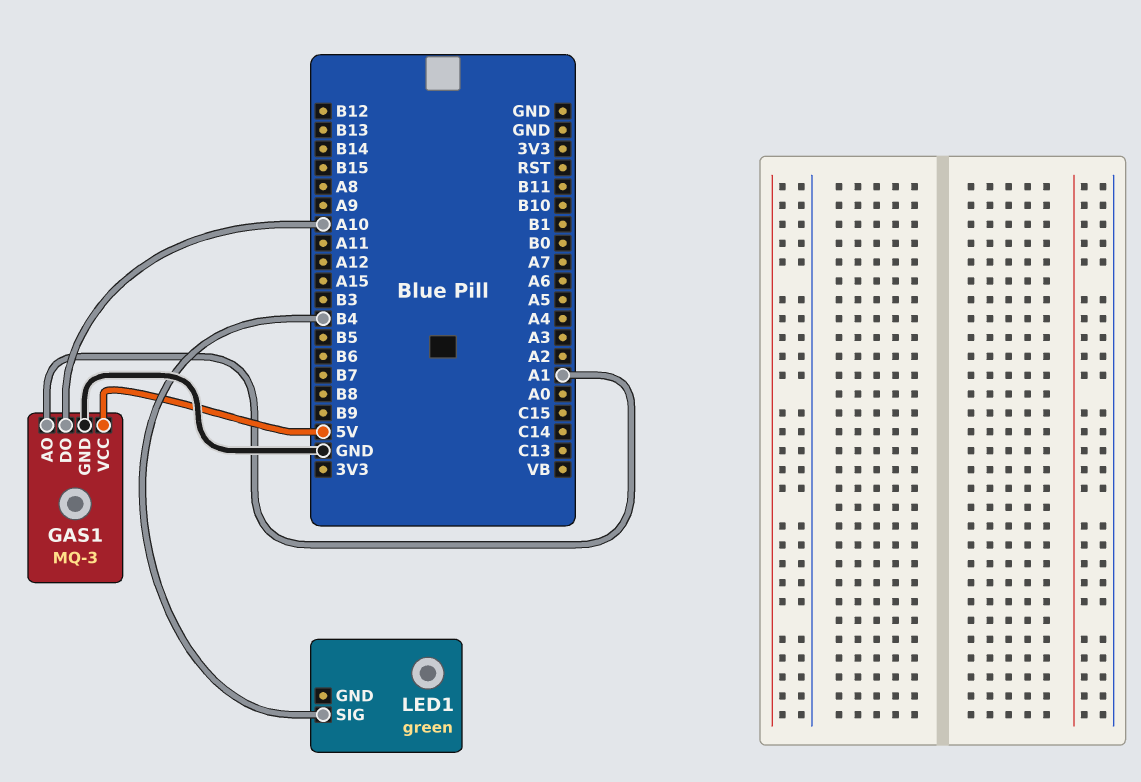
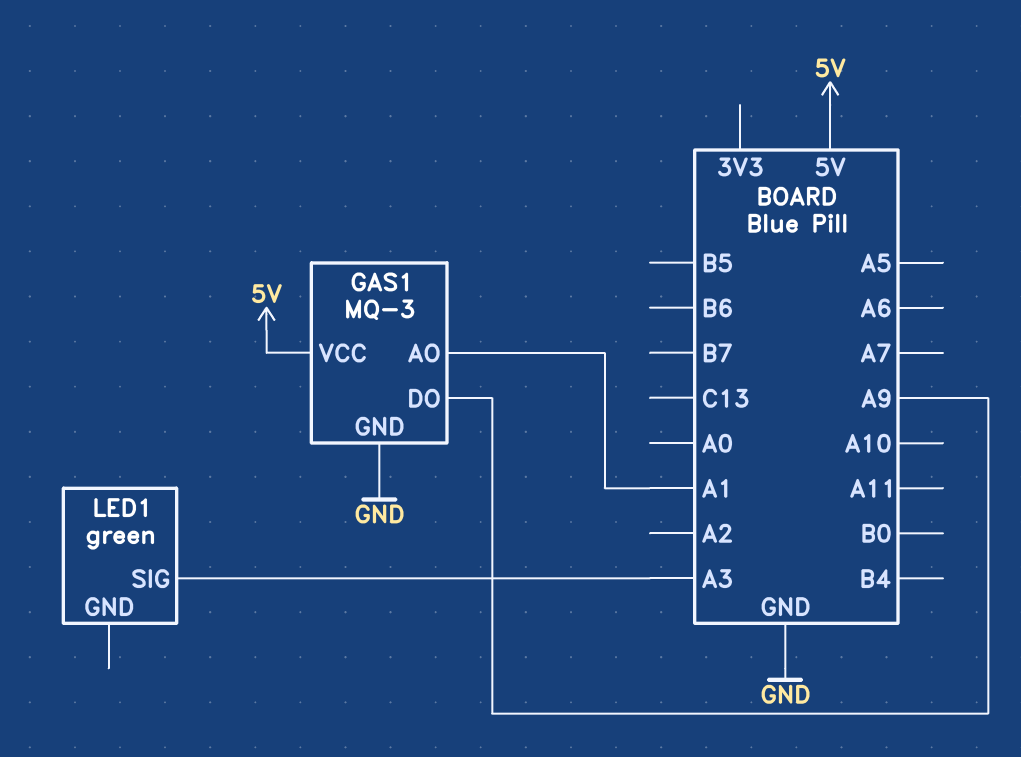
GAS1 pin DO: A10 -> A9
LED1 pin SIG: B4 -> A3

